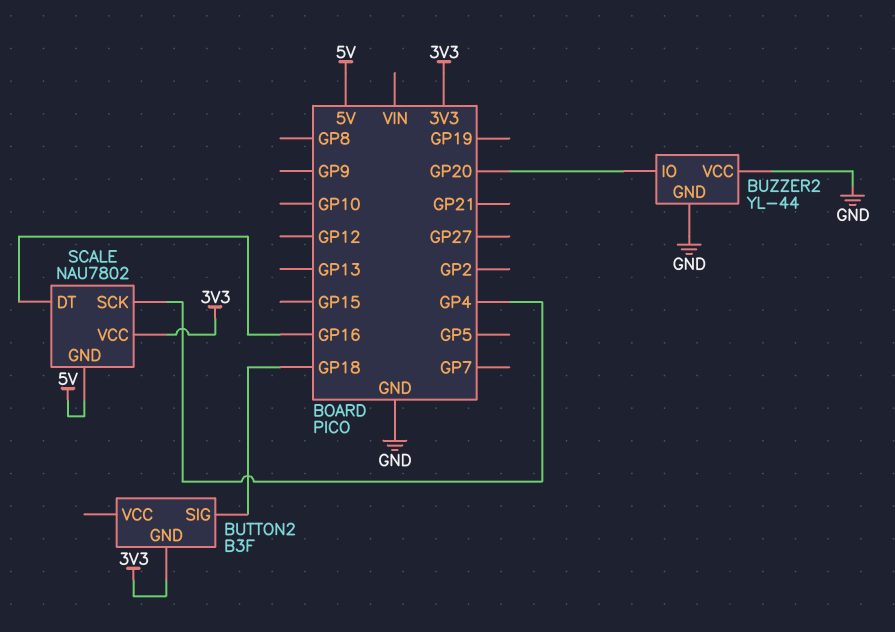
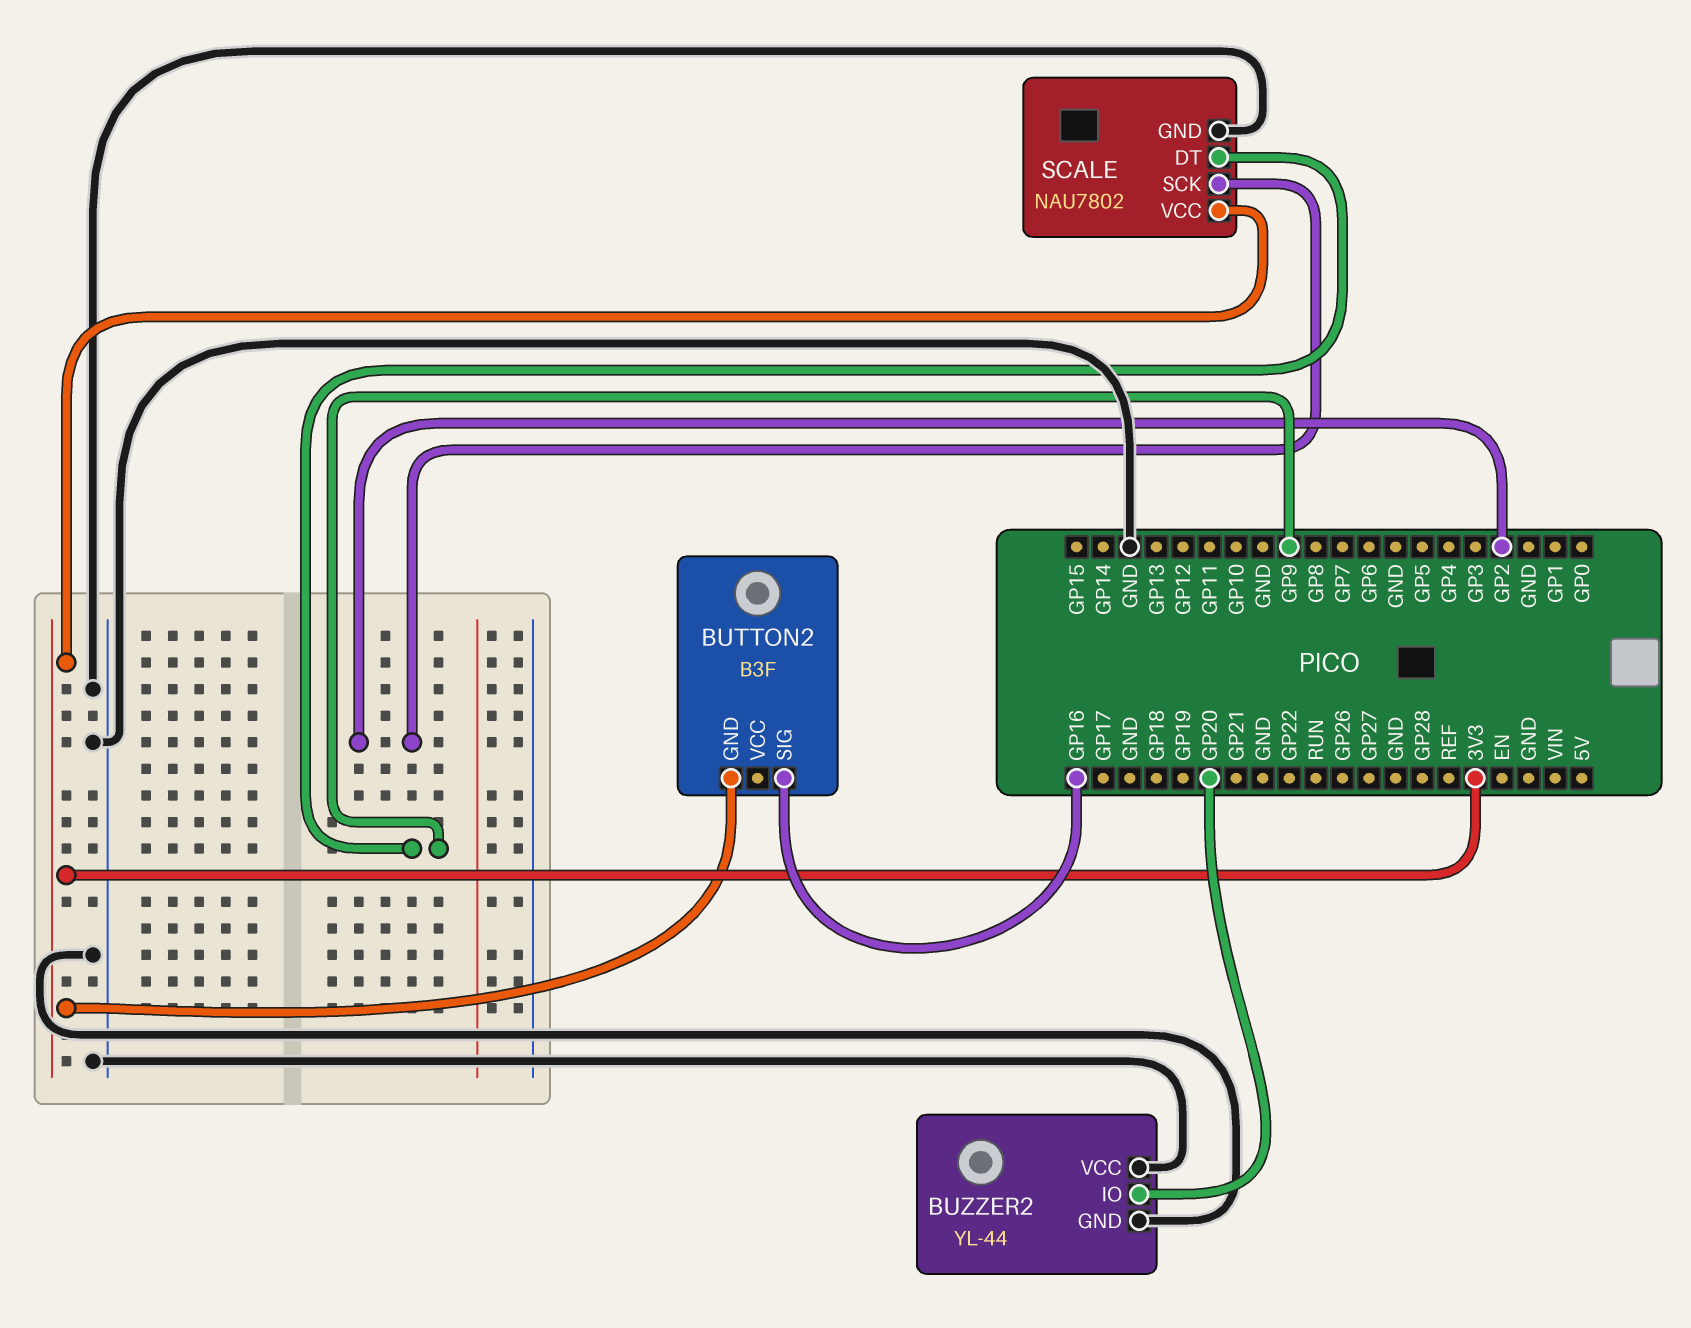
BUTTON2 pin SIG: GP18 -> GP16
SCALE pin DT: GP16 -> GP9
SCALE pin GND: 5V -> GND
SCALE pin SCK: GP4 -> GP2

